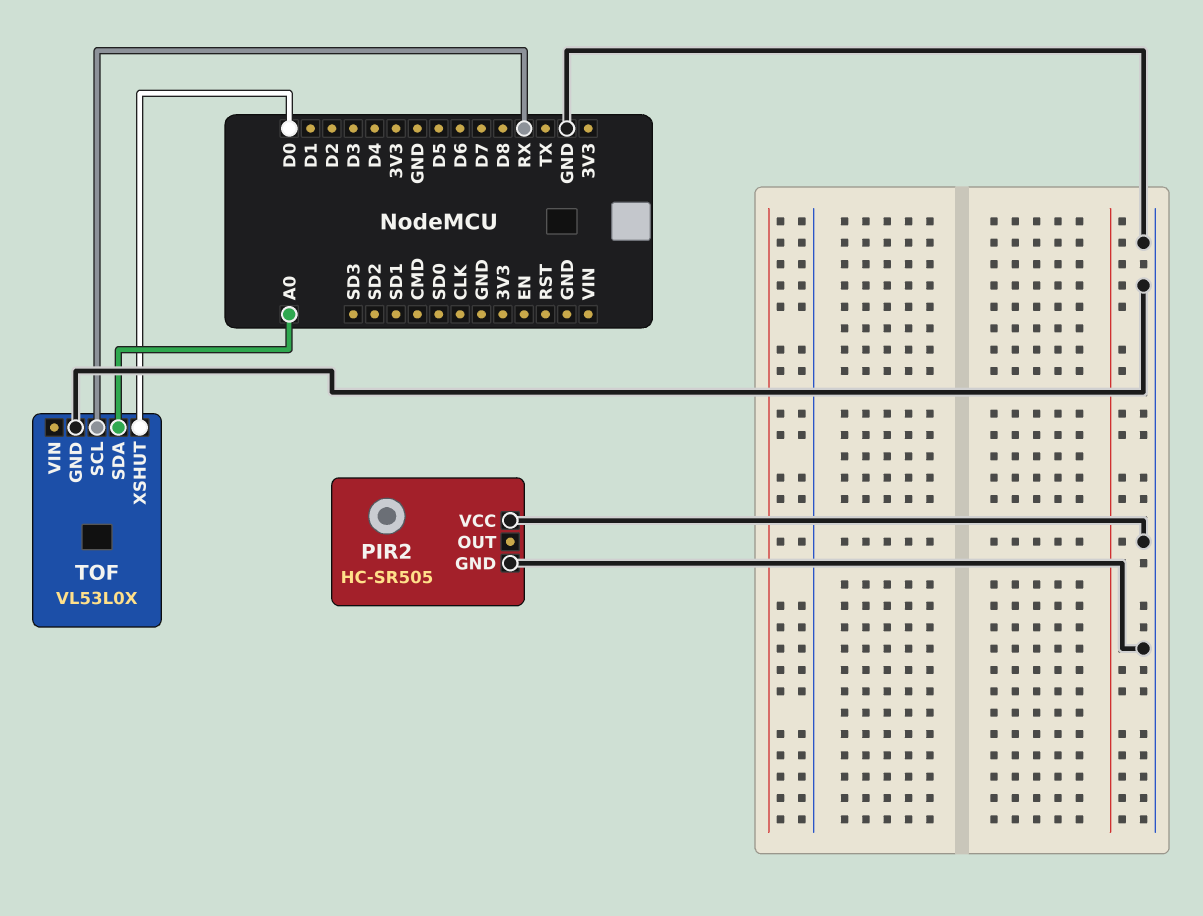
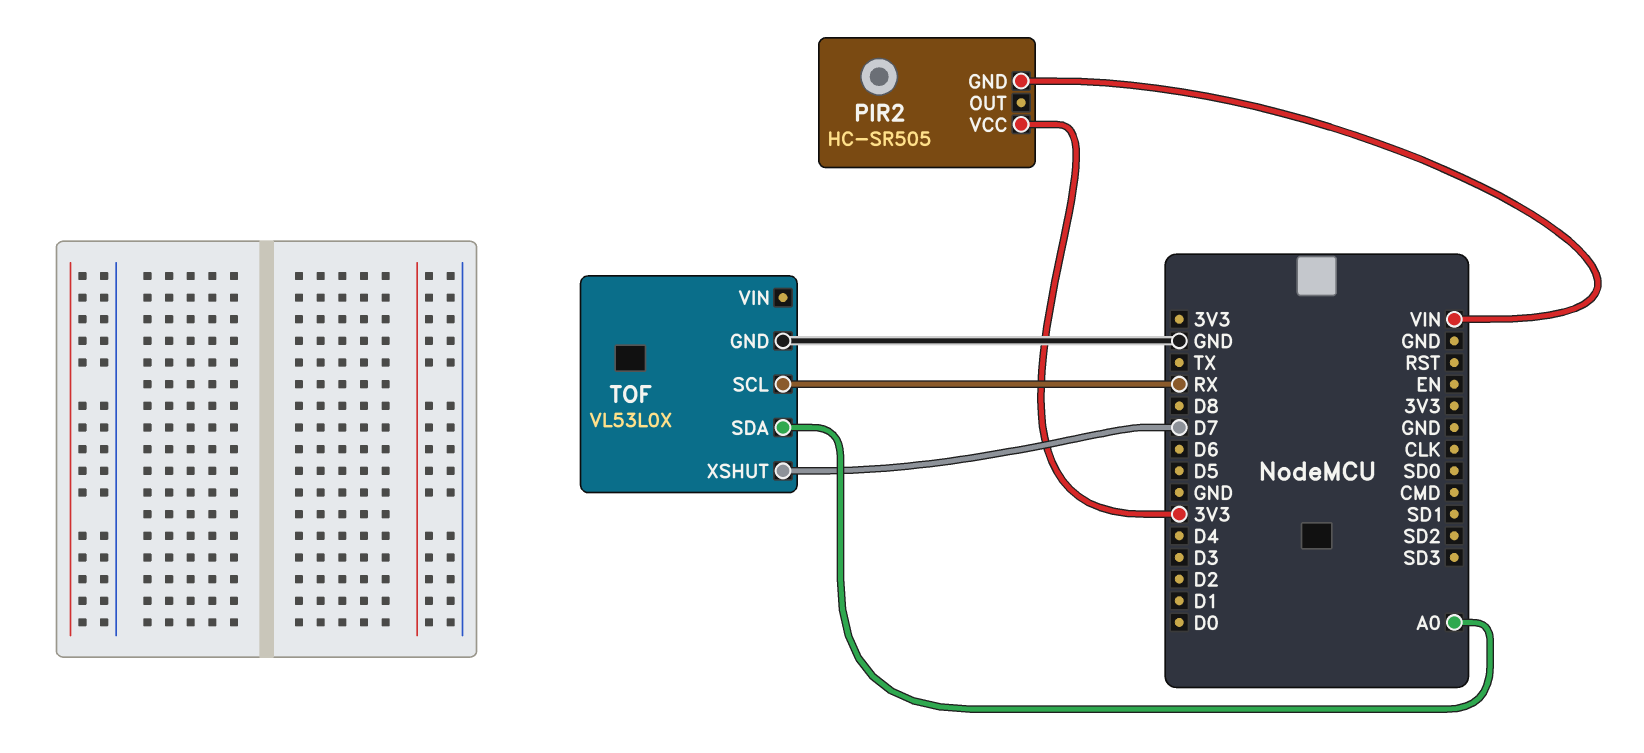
PIR2 pin GND: GND -> VIN
PIR2 pin VCC: GND -> 3V3
TOF pin XSHUT: D0 -> D7

